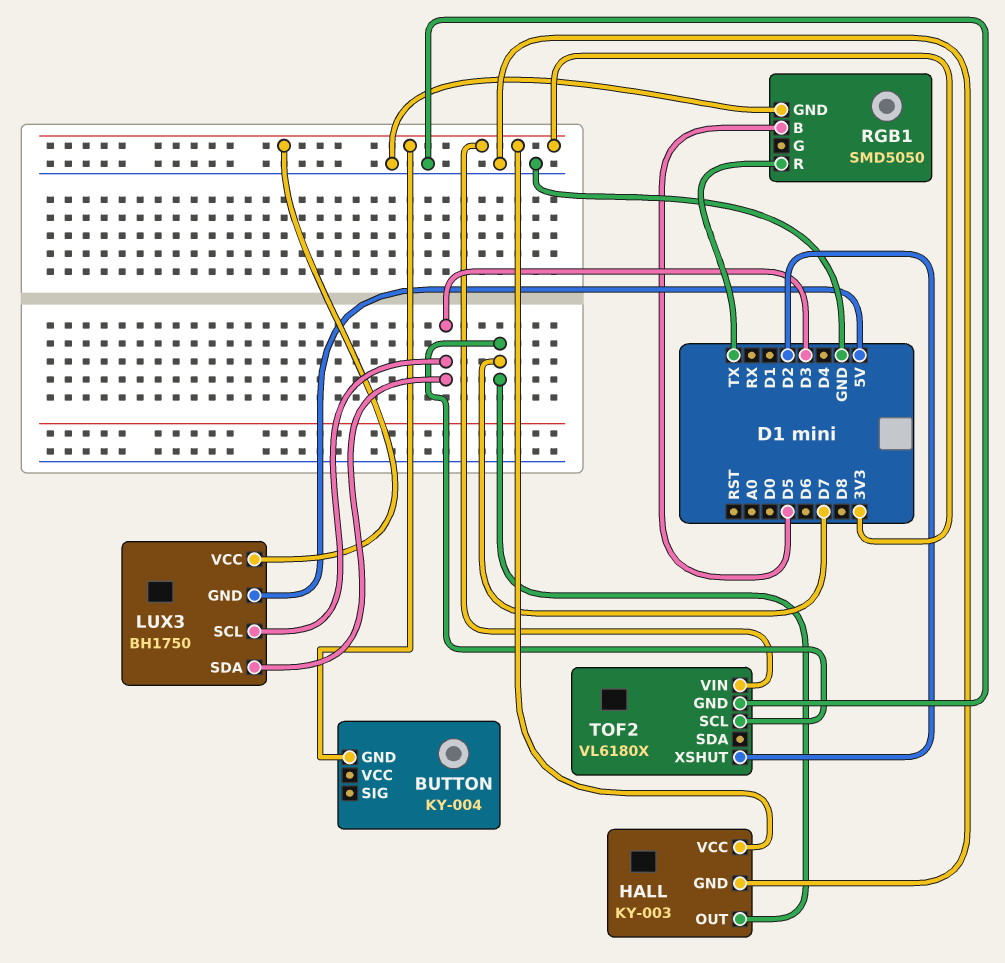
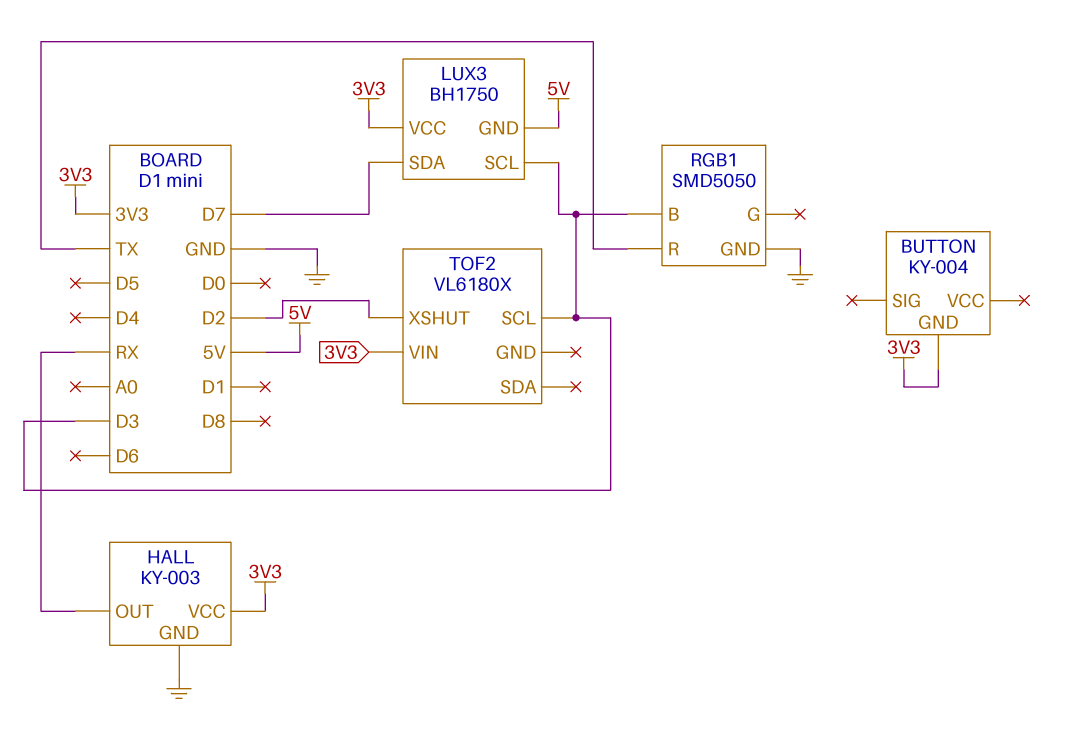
HALL pin OUT: D7 -> RX
LUX3 pin SDA: D3 -> D7
RGB1 pin B: D5 -> D3
TOF2 pin GND: GND -> none
TOF2 pin SCL: D7 -> D3

